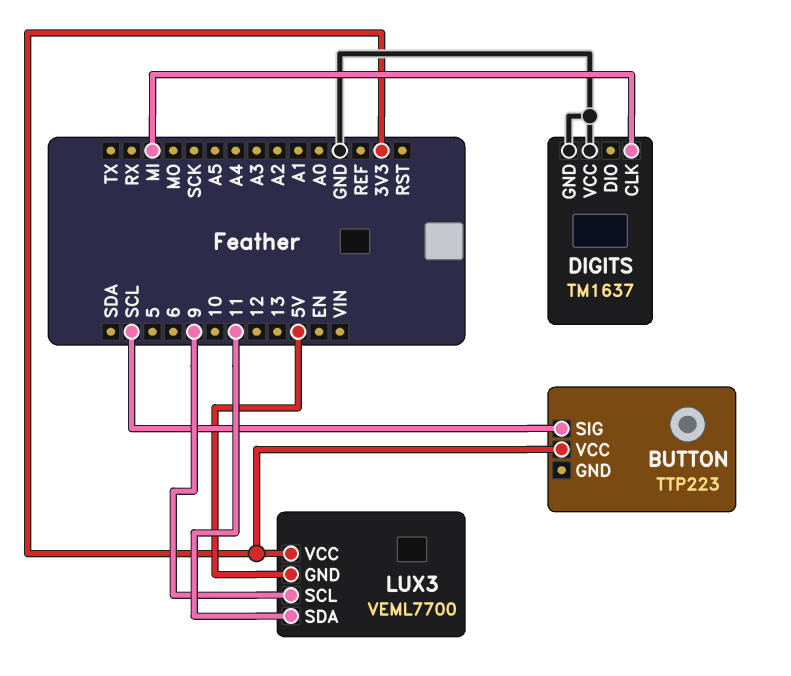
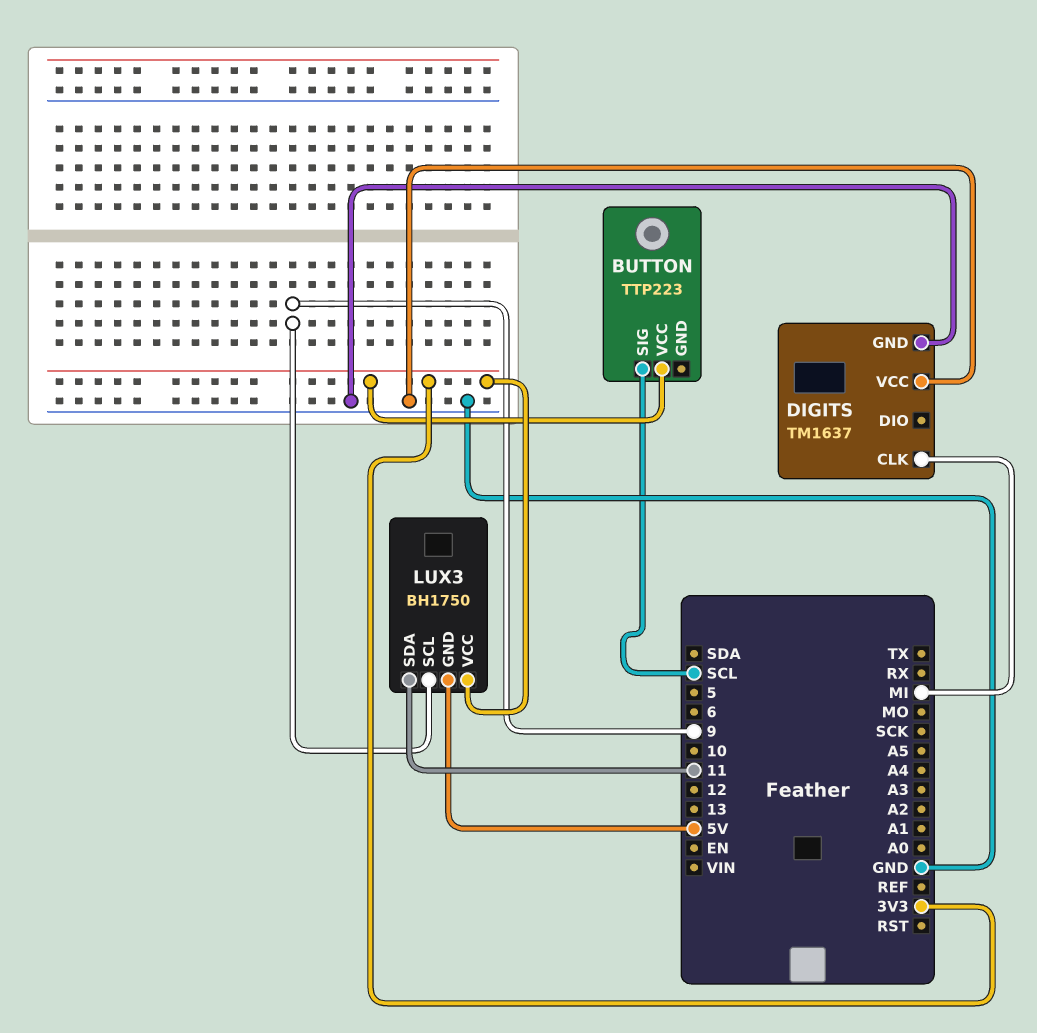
LUX3: VEML7700 -> BH1750

